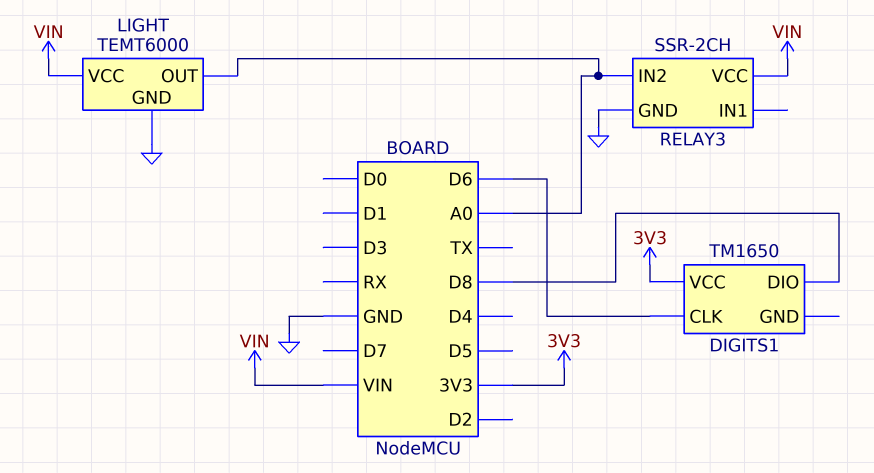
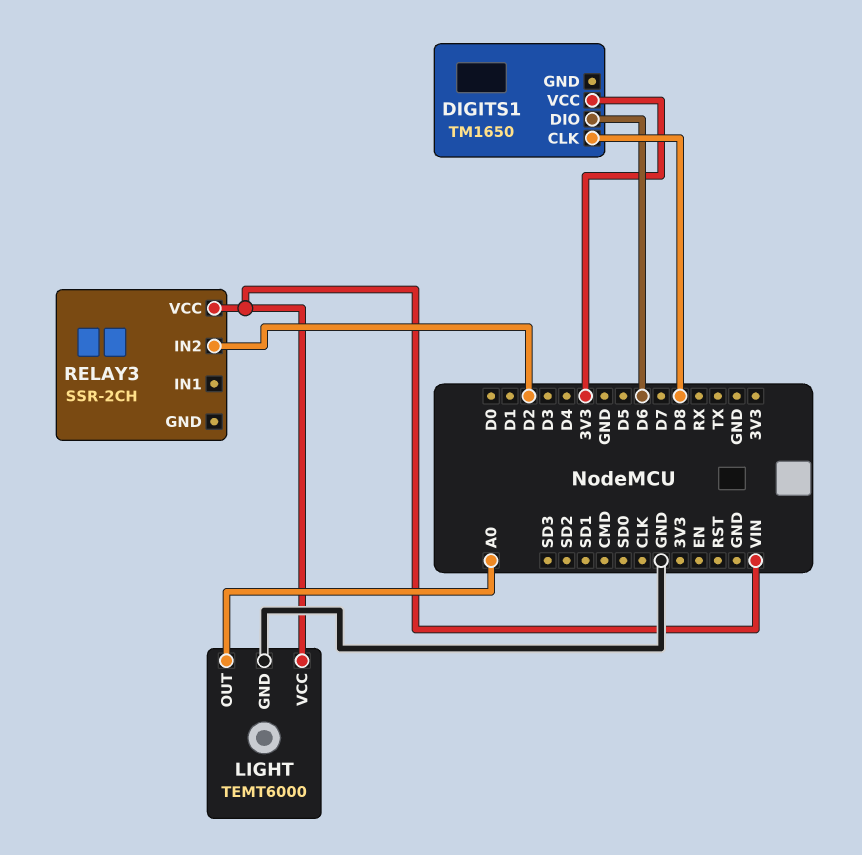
DIGITS1 pin CLK: D6 -> D8
DIGITS1 pin DIO: D8 -> D6
RELAY3 pin GND: GND -> none
RELAY3 pin IN2: A0 -> D2

